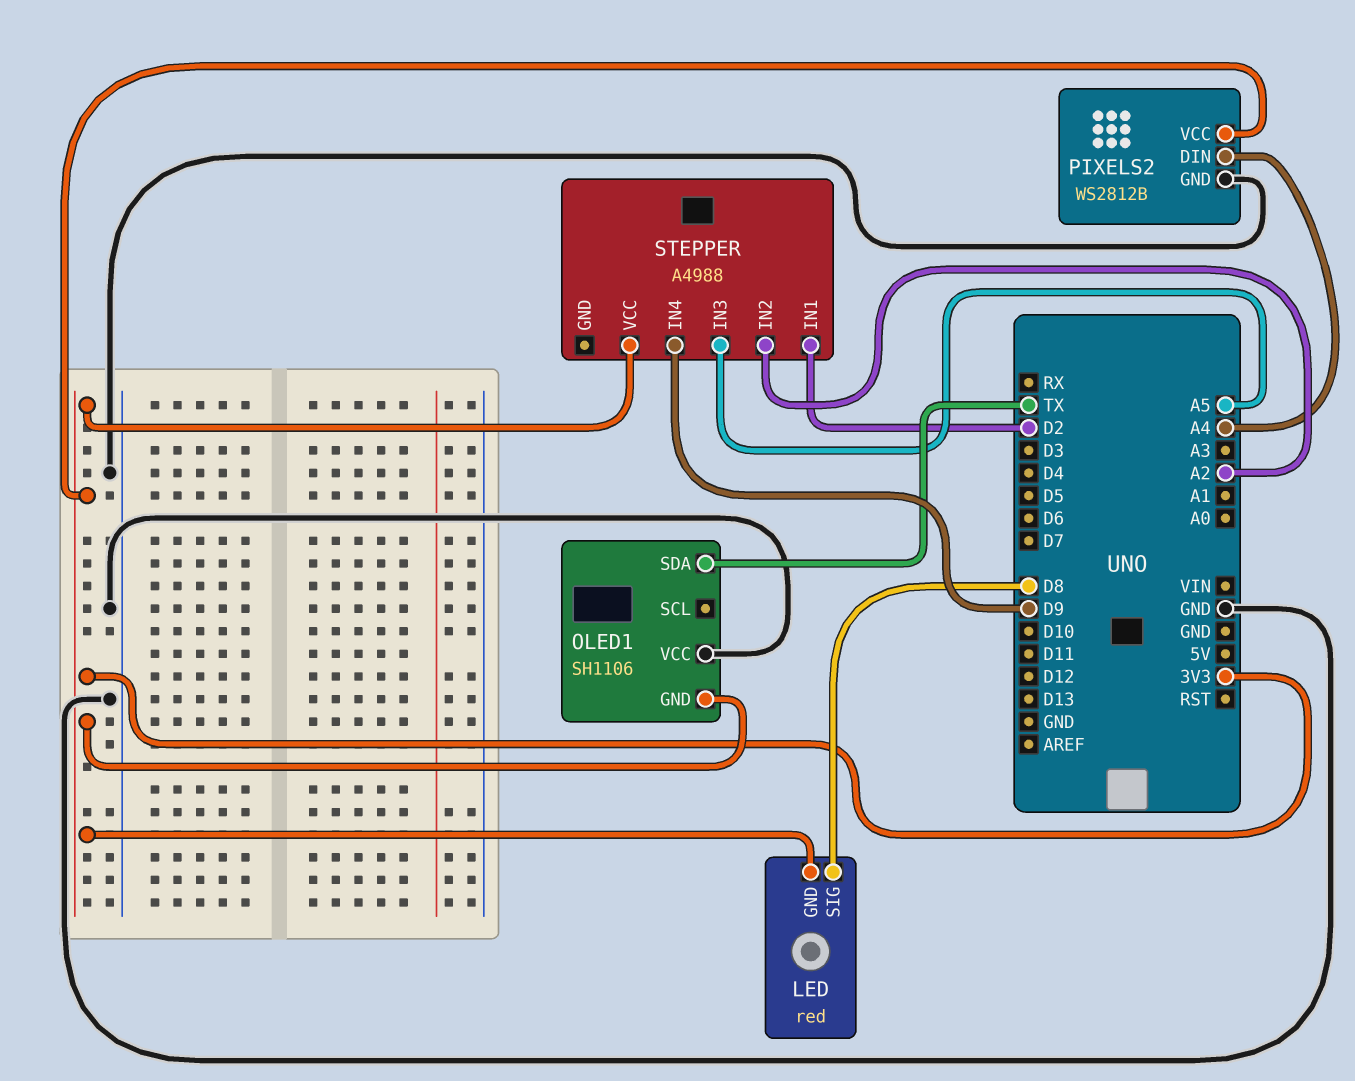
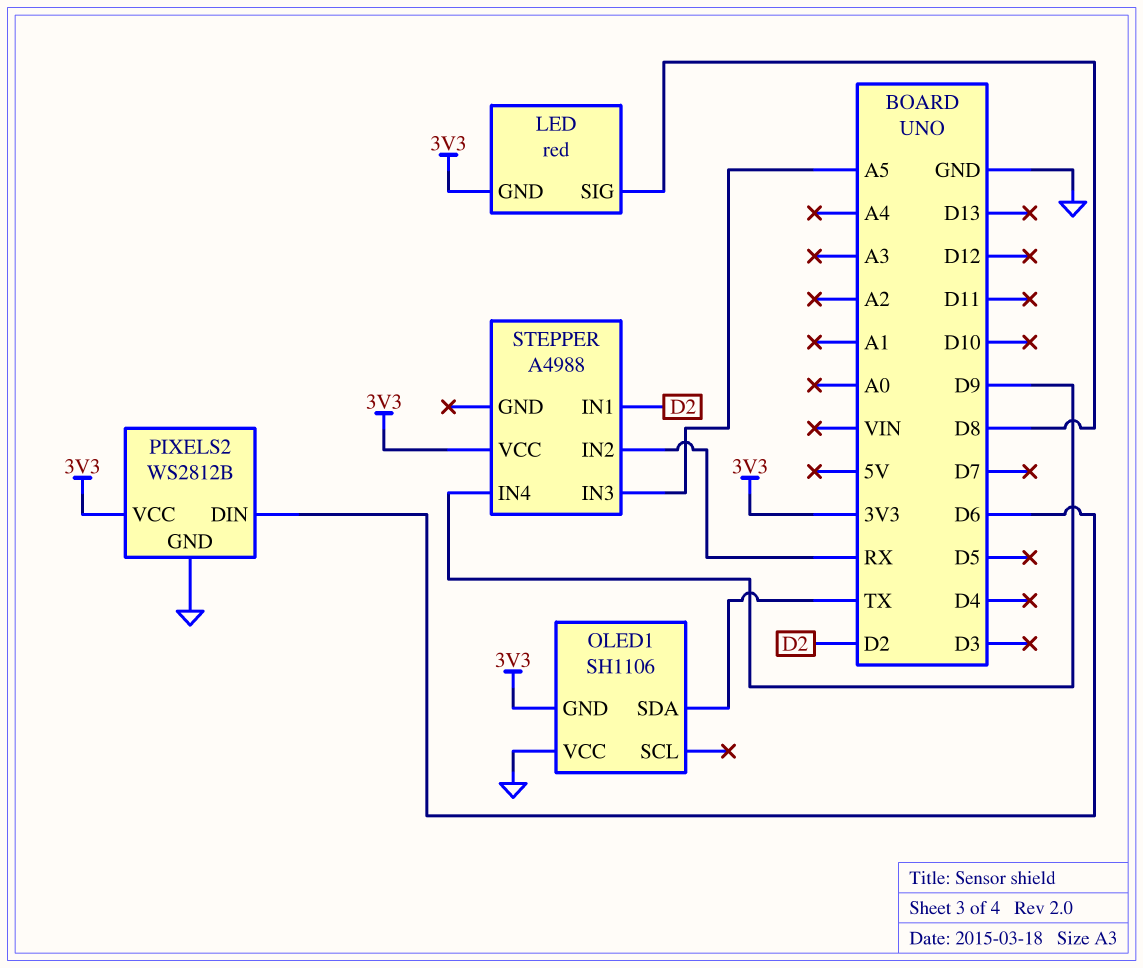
PIXELS2 pin DIN: A4 -> D6
STEPPER pin IN2: A2 -> RX

